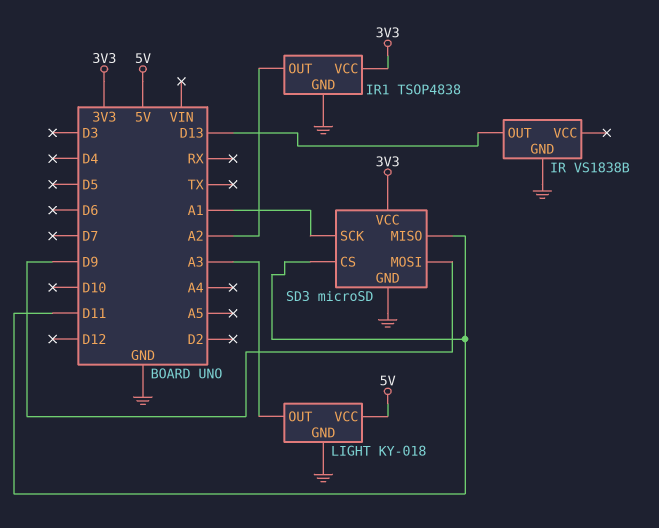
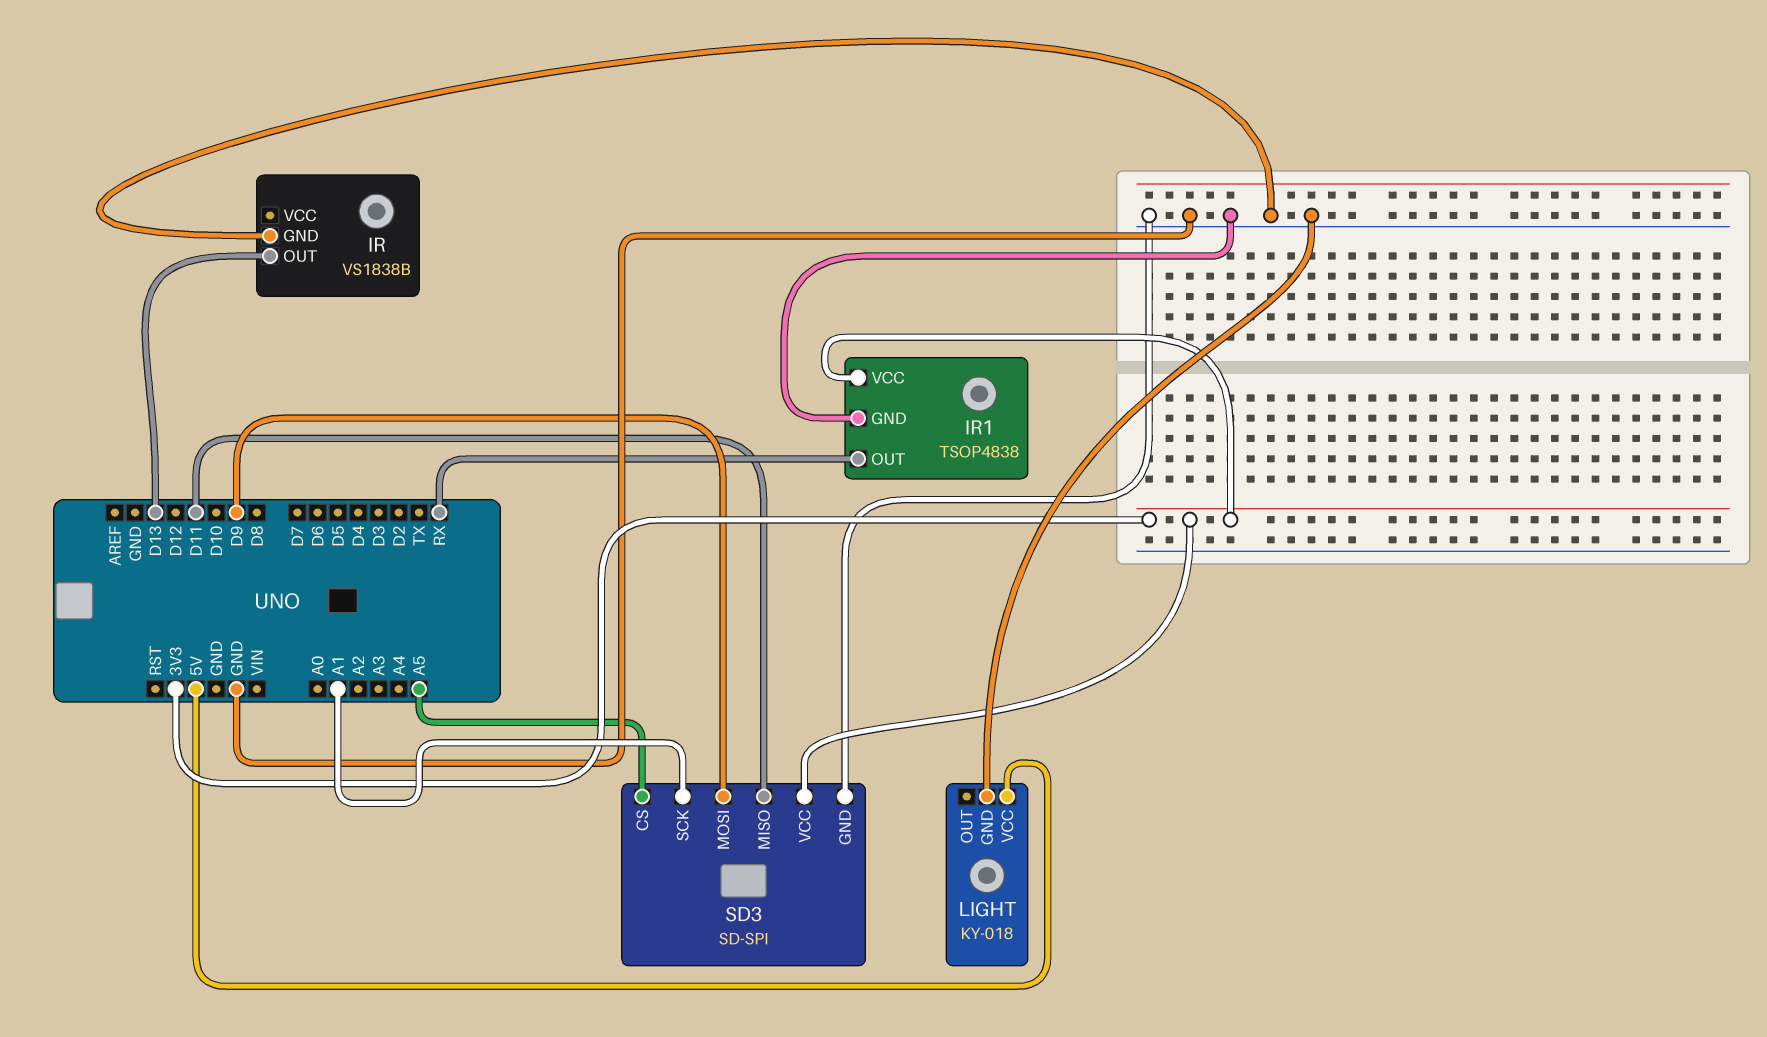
IR1 pin OUT: A2 -> RX
LIGHT pin OUT: A3 -> none
SD3: microSD -> SD-SPI
SD3 pin CS: D11 -> A5

